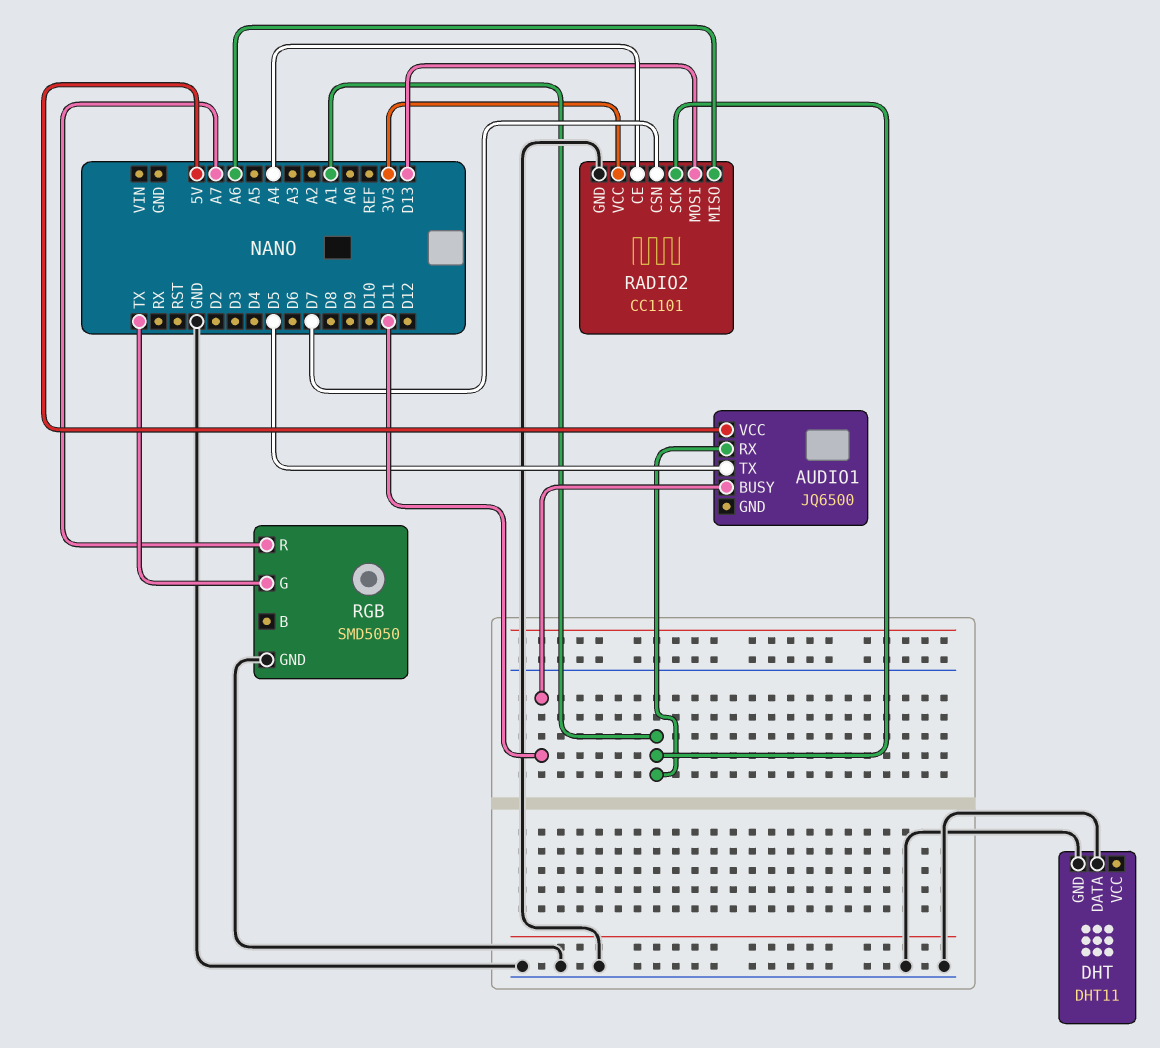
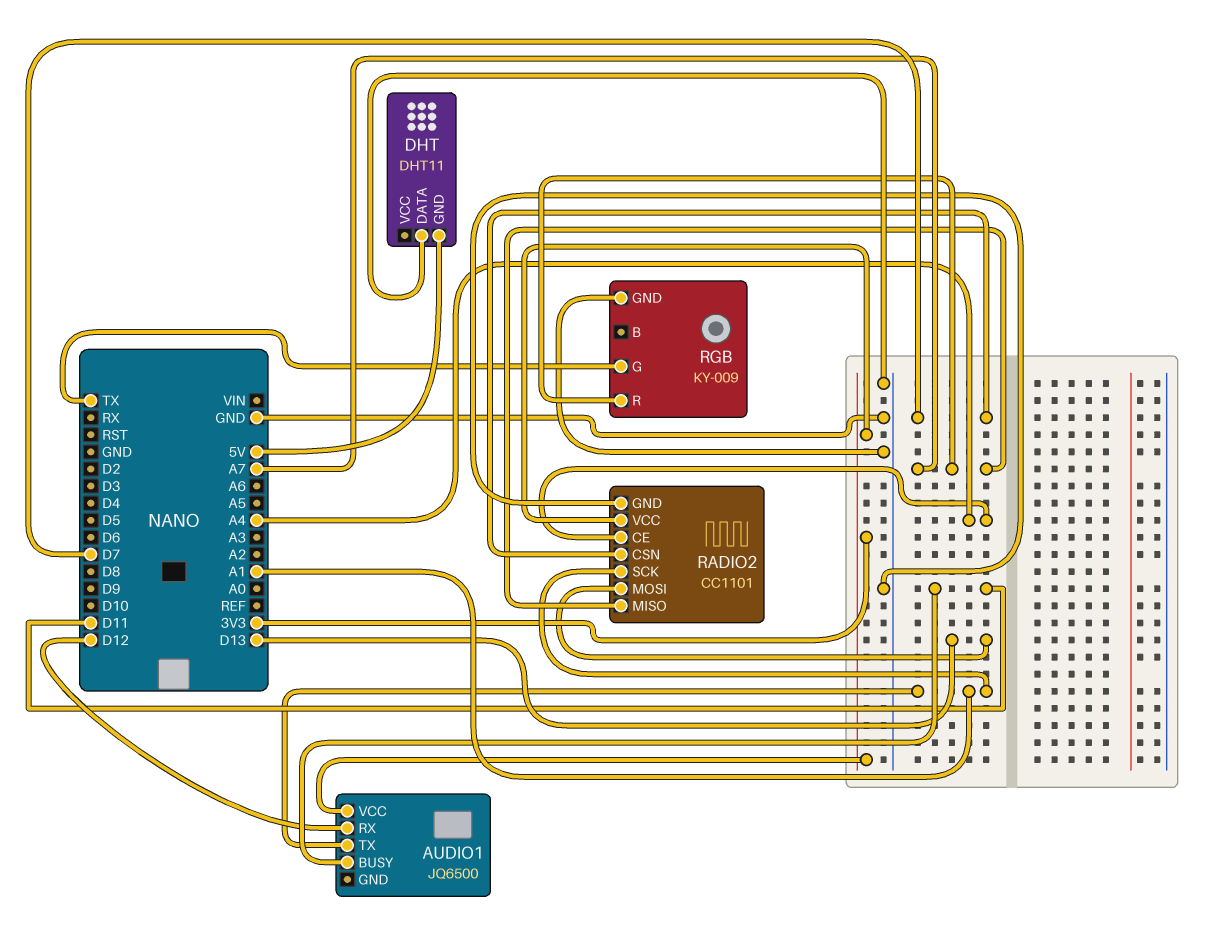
AUDIO1 pin RX: A1 -> D12
AUDIO1 pin TX: D5 -> A1
AUDIO1 pin VCC: 5V -> 3V3
DHT pin GND: GND -> 5V
RADIO2 pin MISO: A6 -> A7
RGB: SMD5050 -> KY-009

